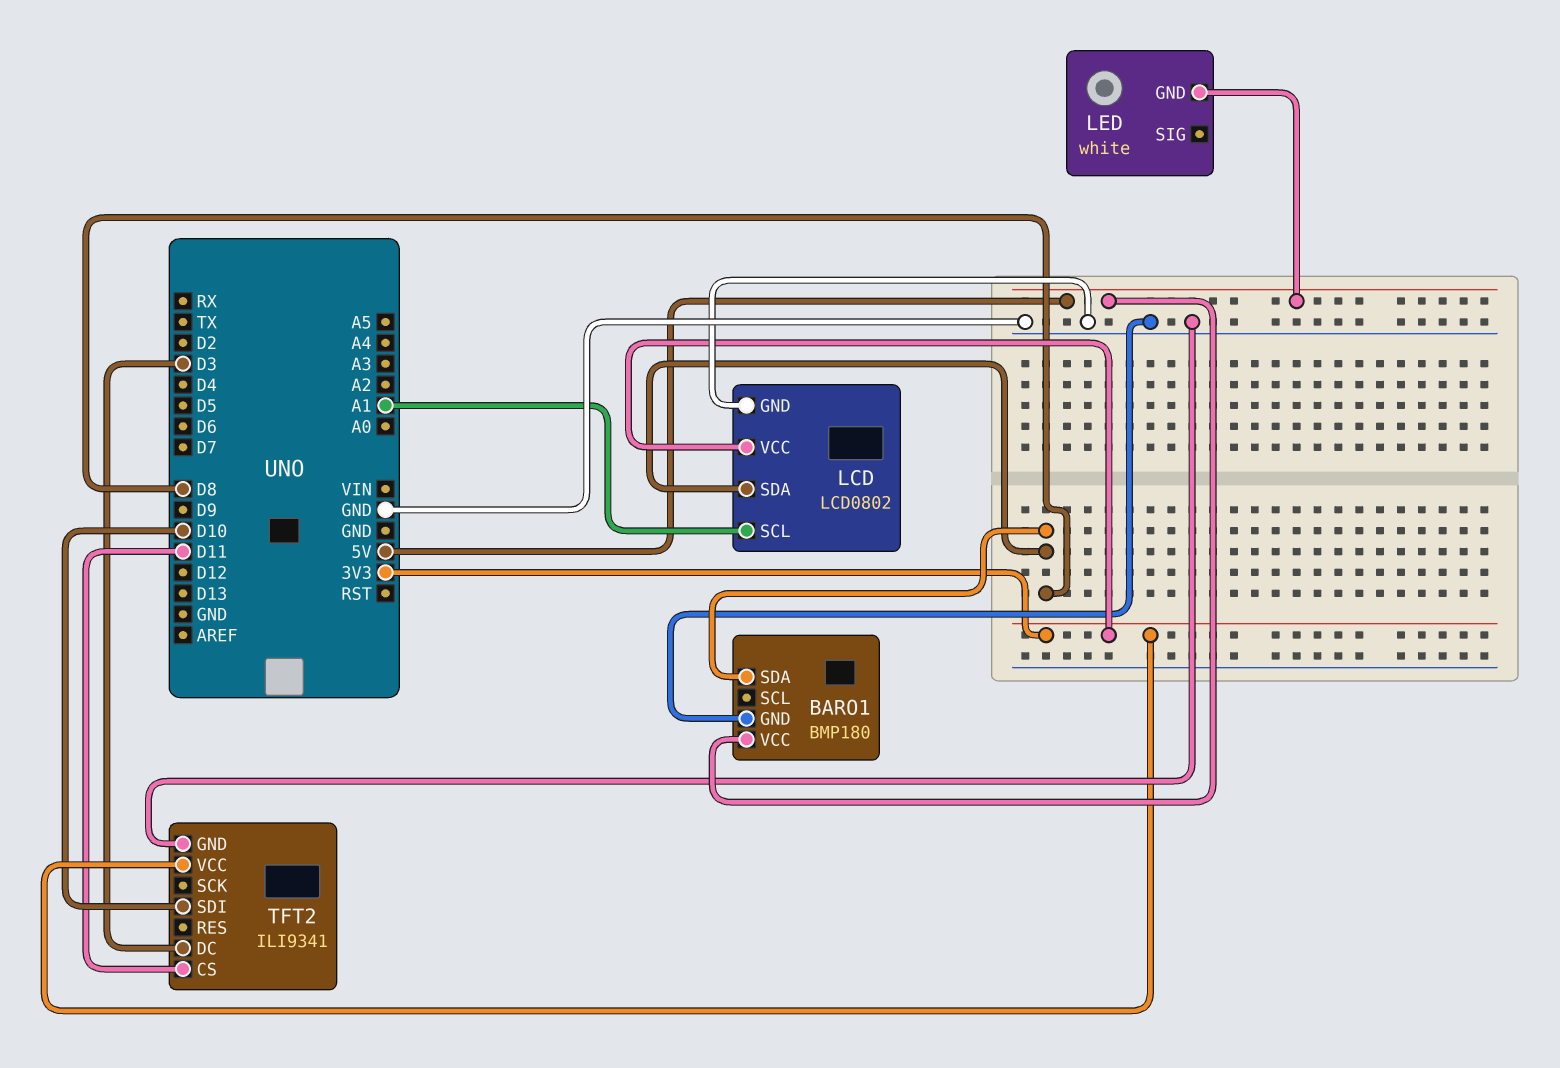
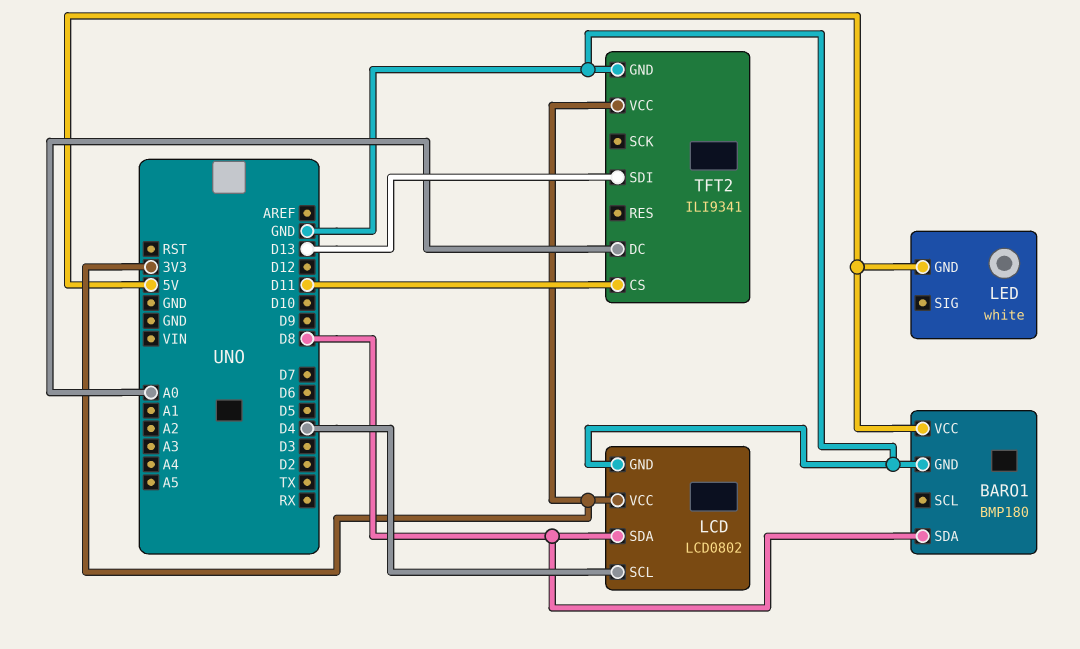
LCD pin SCL: A1 -> D4
TFT2 pin DC: D3 -> A0
TFT2 pin SDI: D10 -> D13

